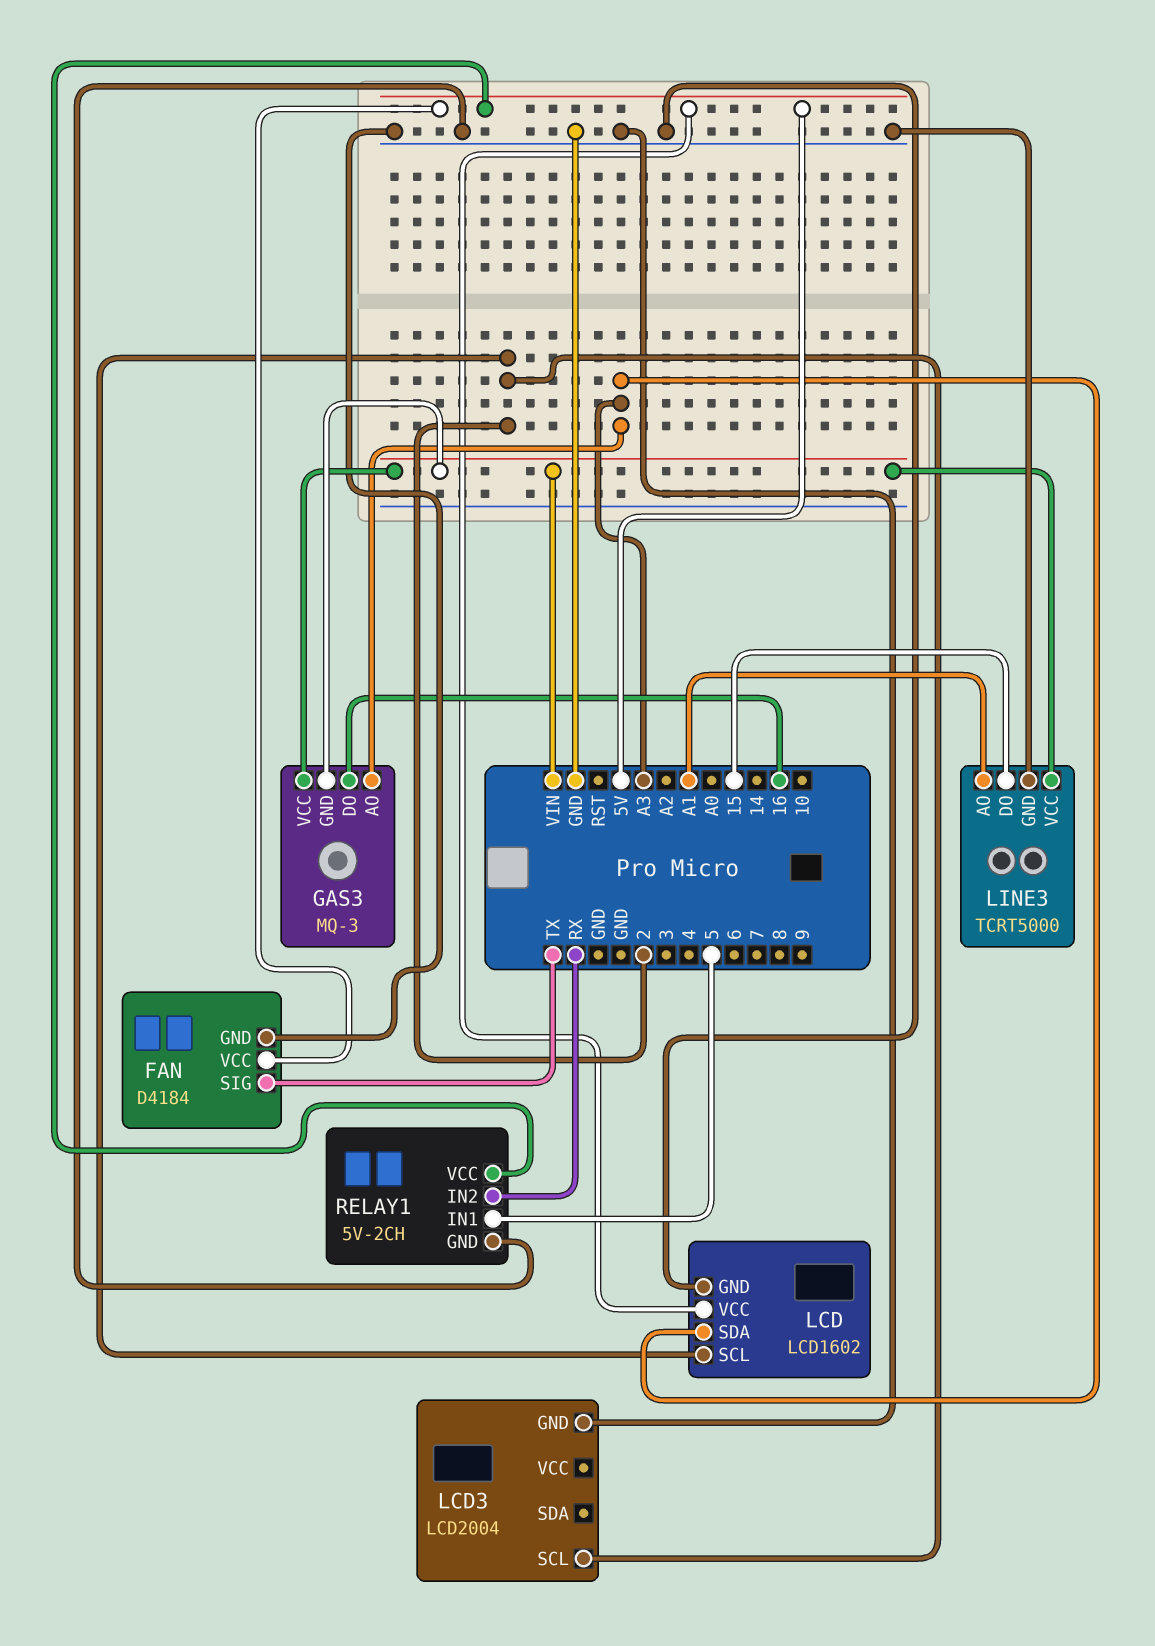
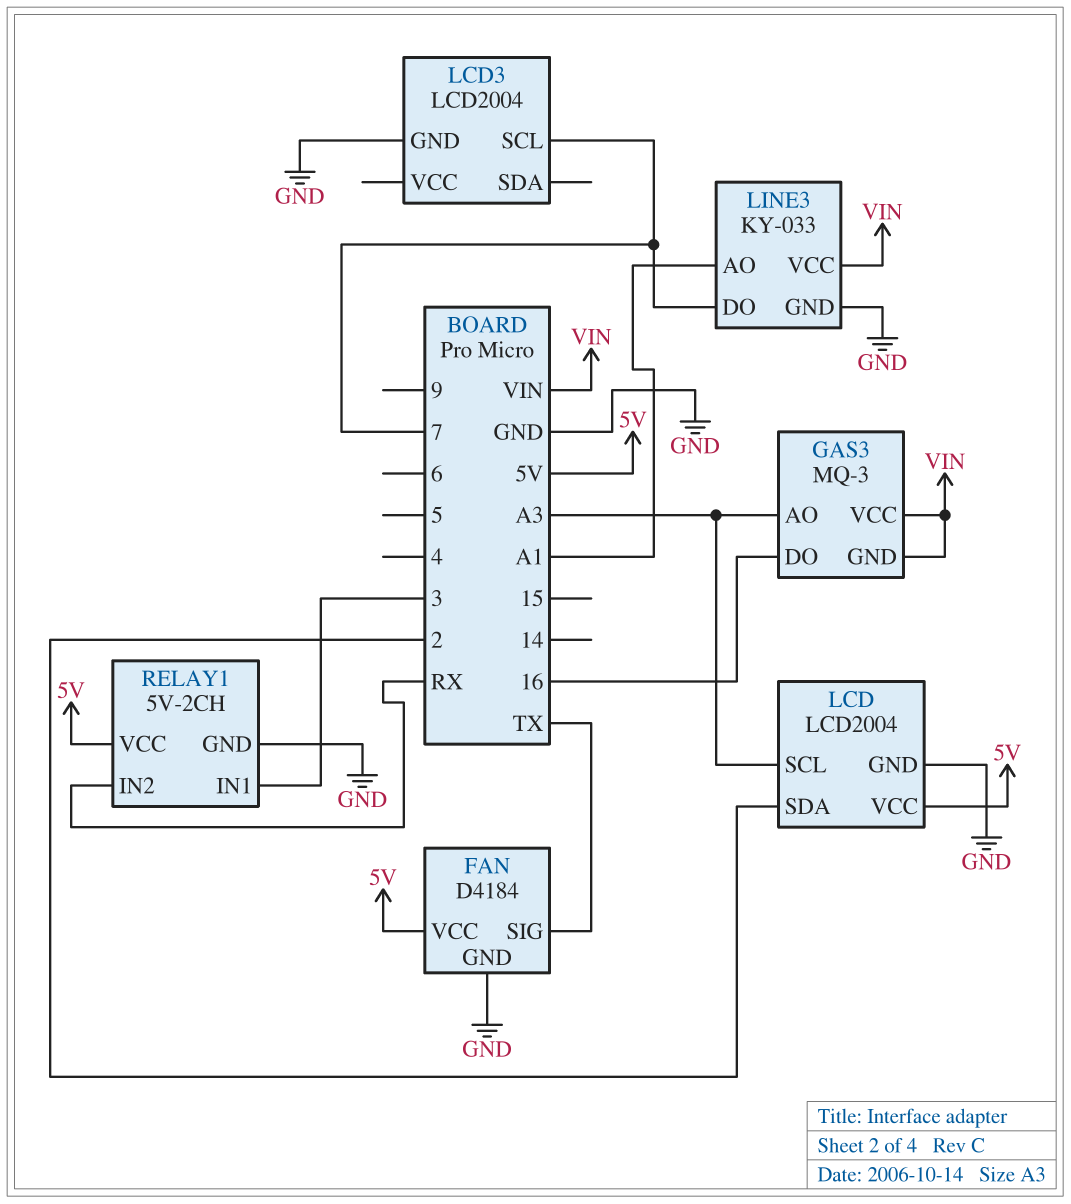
LCD: LCD1602 -> LCD2004
LCD pin SCL: 2 -> A3
LCD pin SDA: A3 -> 2
LCD3 pin SCL: 2 -> 7
LINE3: TCRT5000 -> KY-033
LINE3 pin DO: 15 -> 7
RELAY1 pin IN1: 5 -> 3

